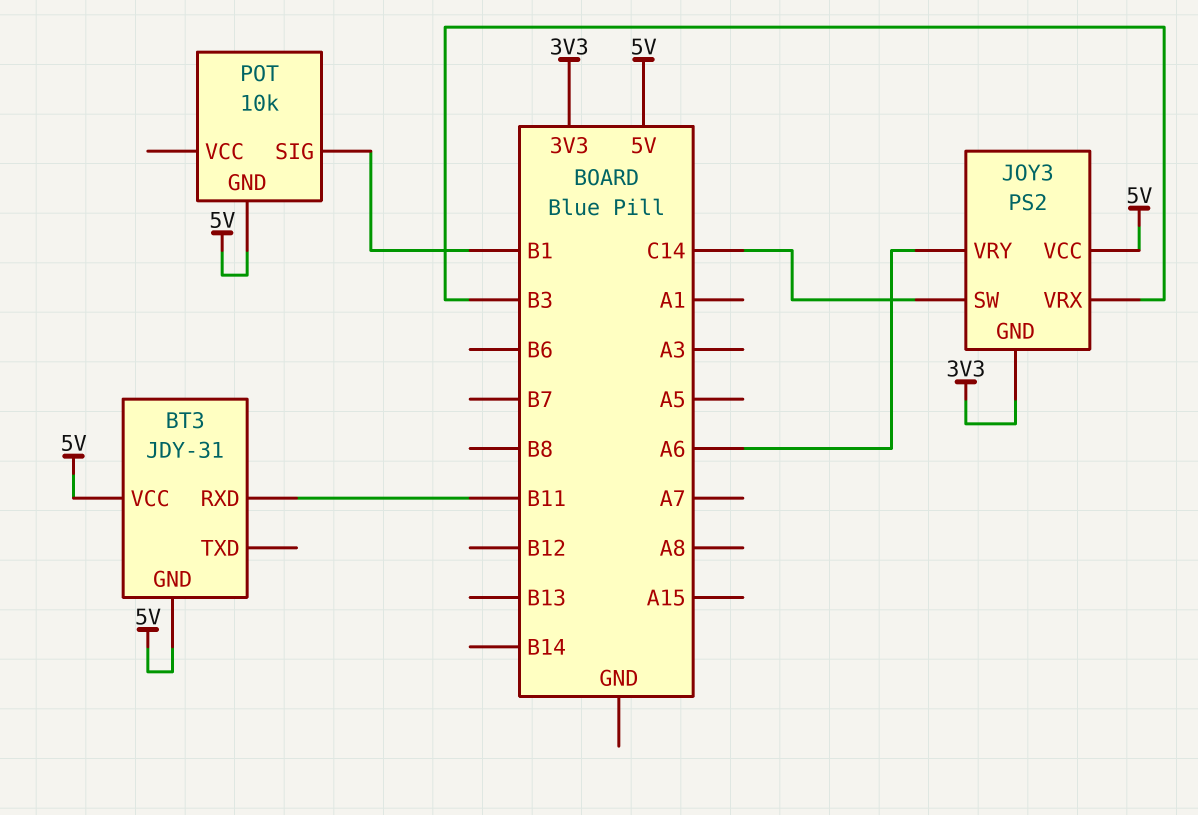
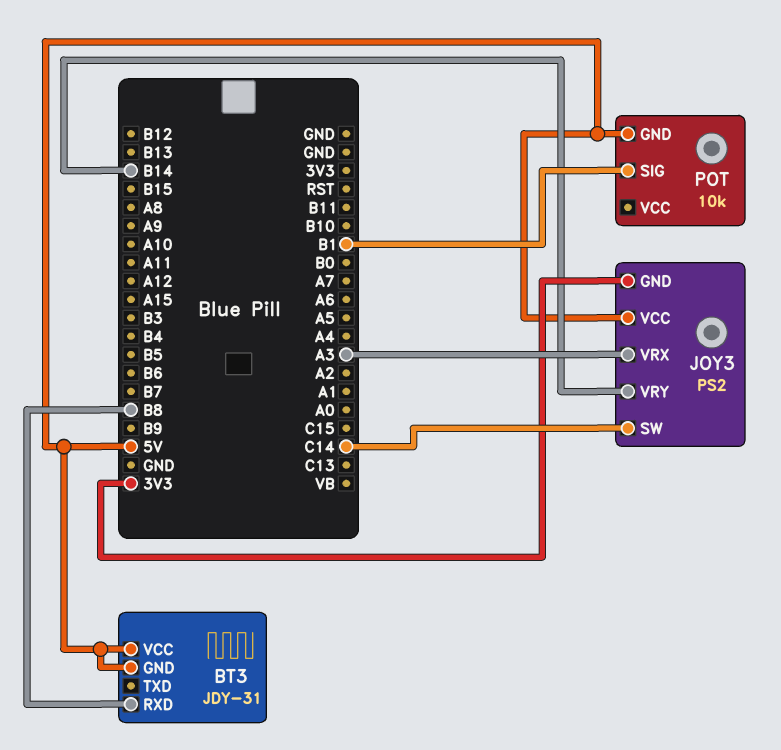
BT3 pin RXD: B11 -> B8
JOY3 pin VRX: B3 -> A3
JOY3 pin VRY: A6 -> B14

